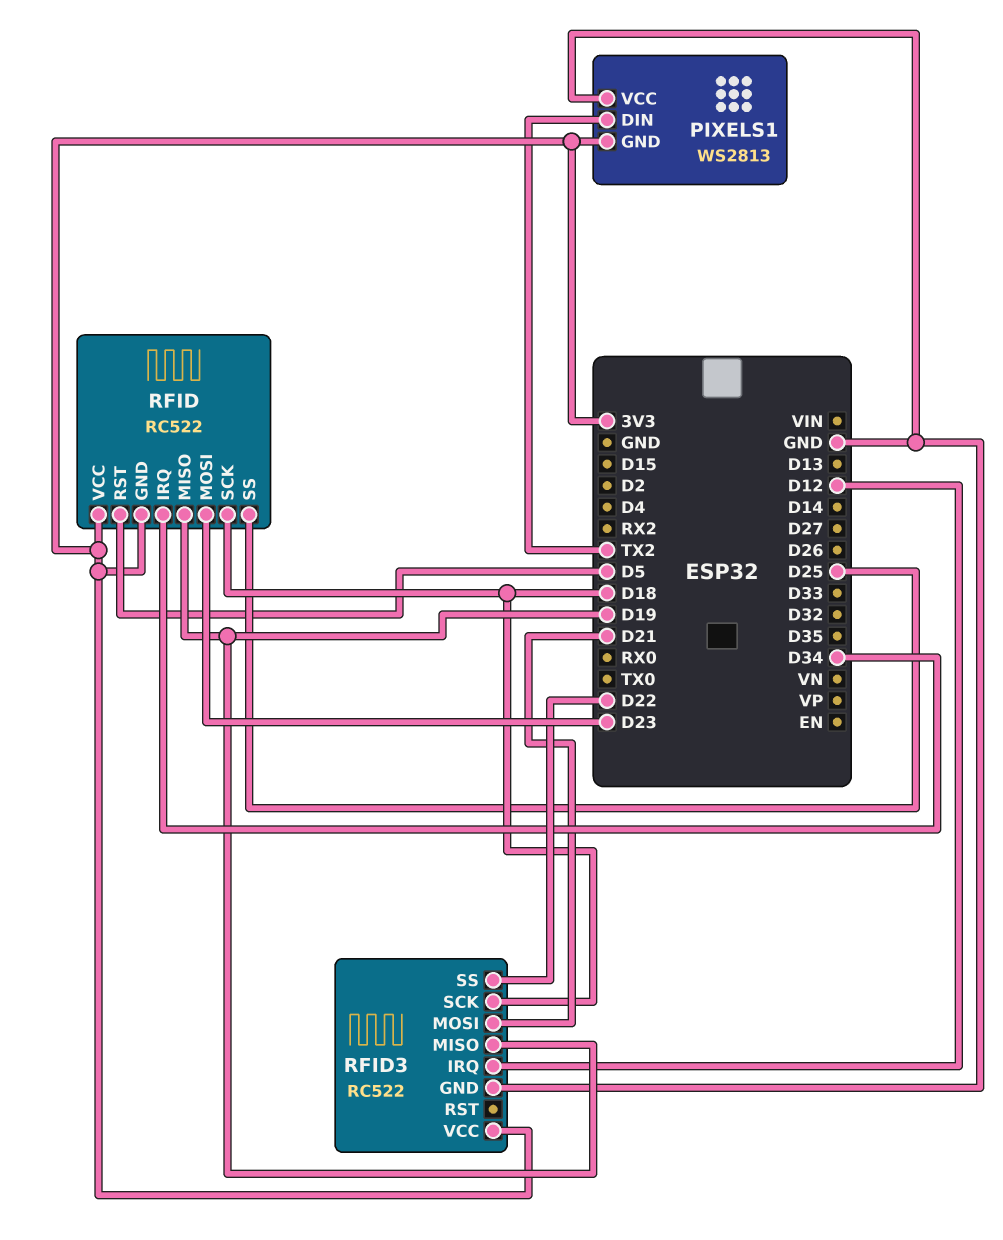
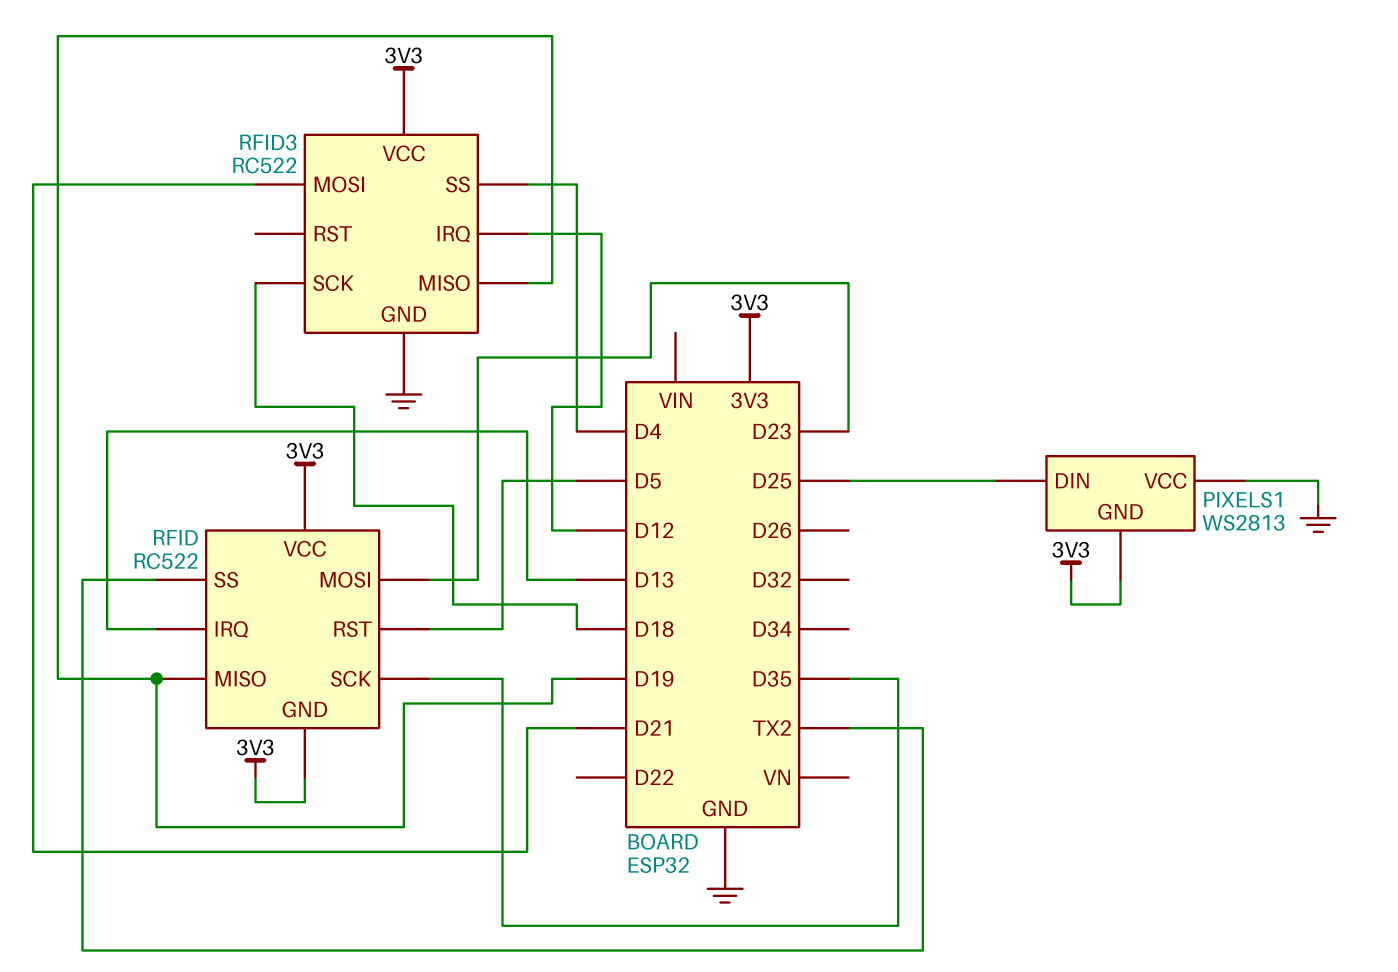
PIXELS1 pin DIN: TX2 -> D25
RFID pin IRQ: D34 -> D13
RFID pin SCK: D18 -> D35
RFID pin SS: D25 -> TX2
RFID3 pin SS: D22 -> D4

